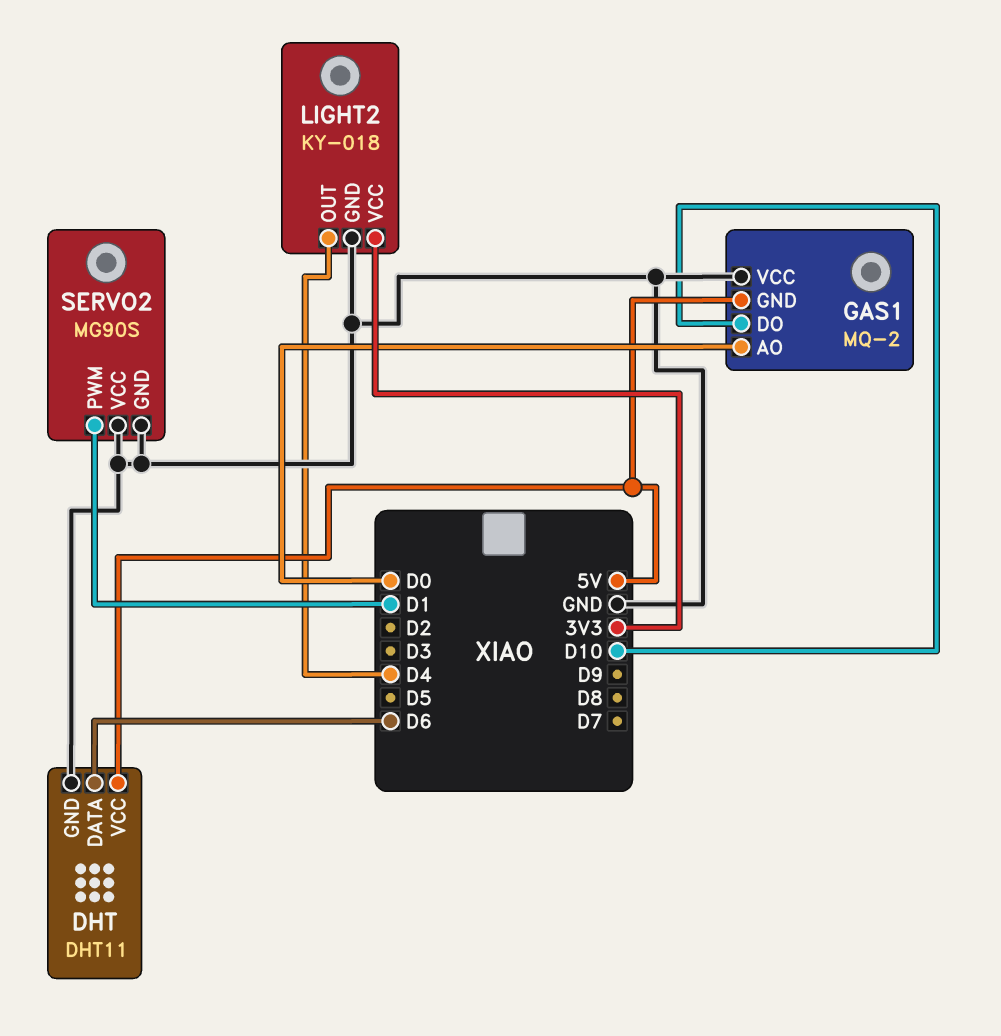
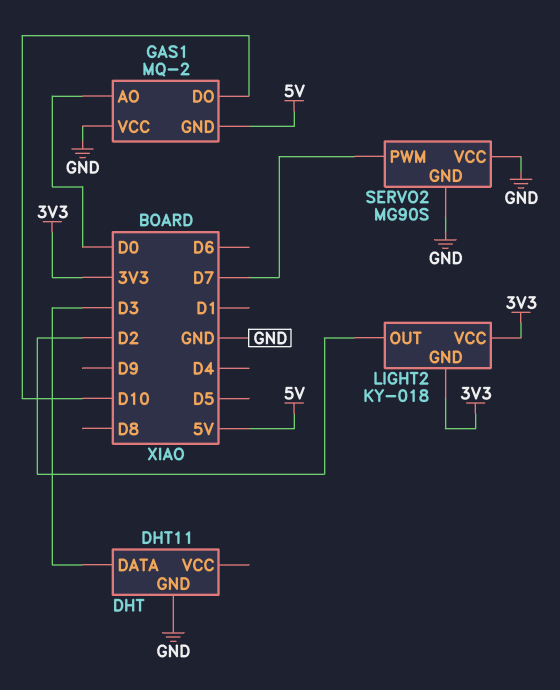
DHT pin DATA: D6 -> D3
DHT pin VCC: 5V -> none
LIGHT2 pin GND: GND -> 3V3
LIGHT2 pin OUT: D4 -> D2
SERVO2 pin PWM: D1 -> D7

